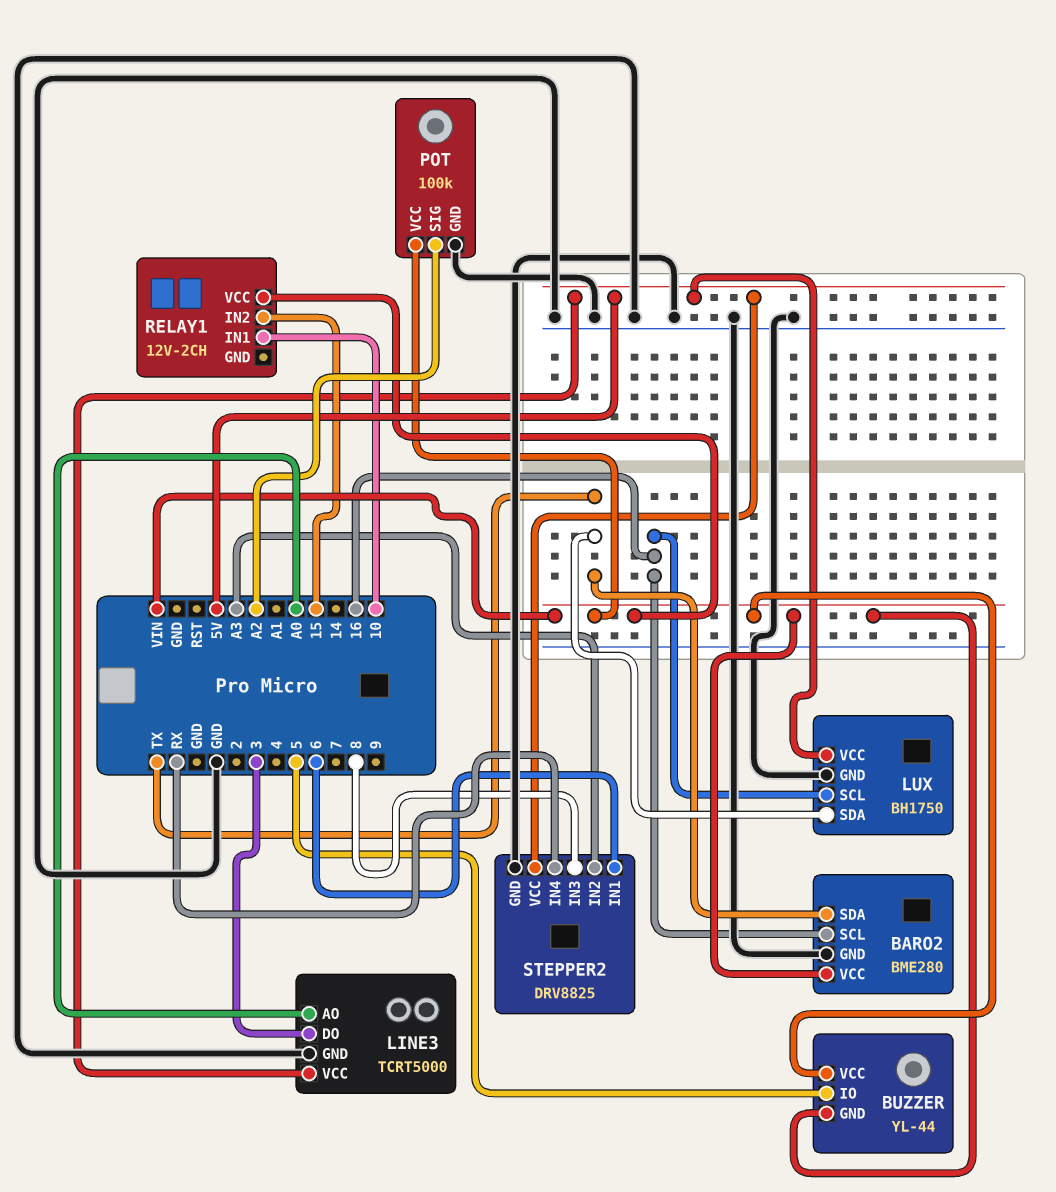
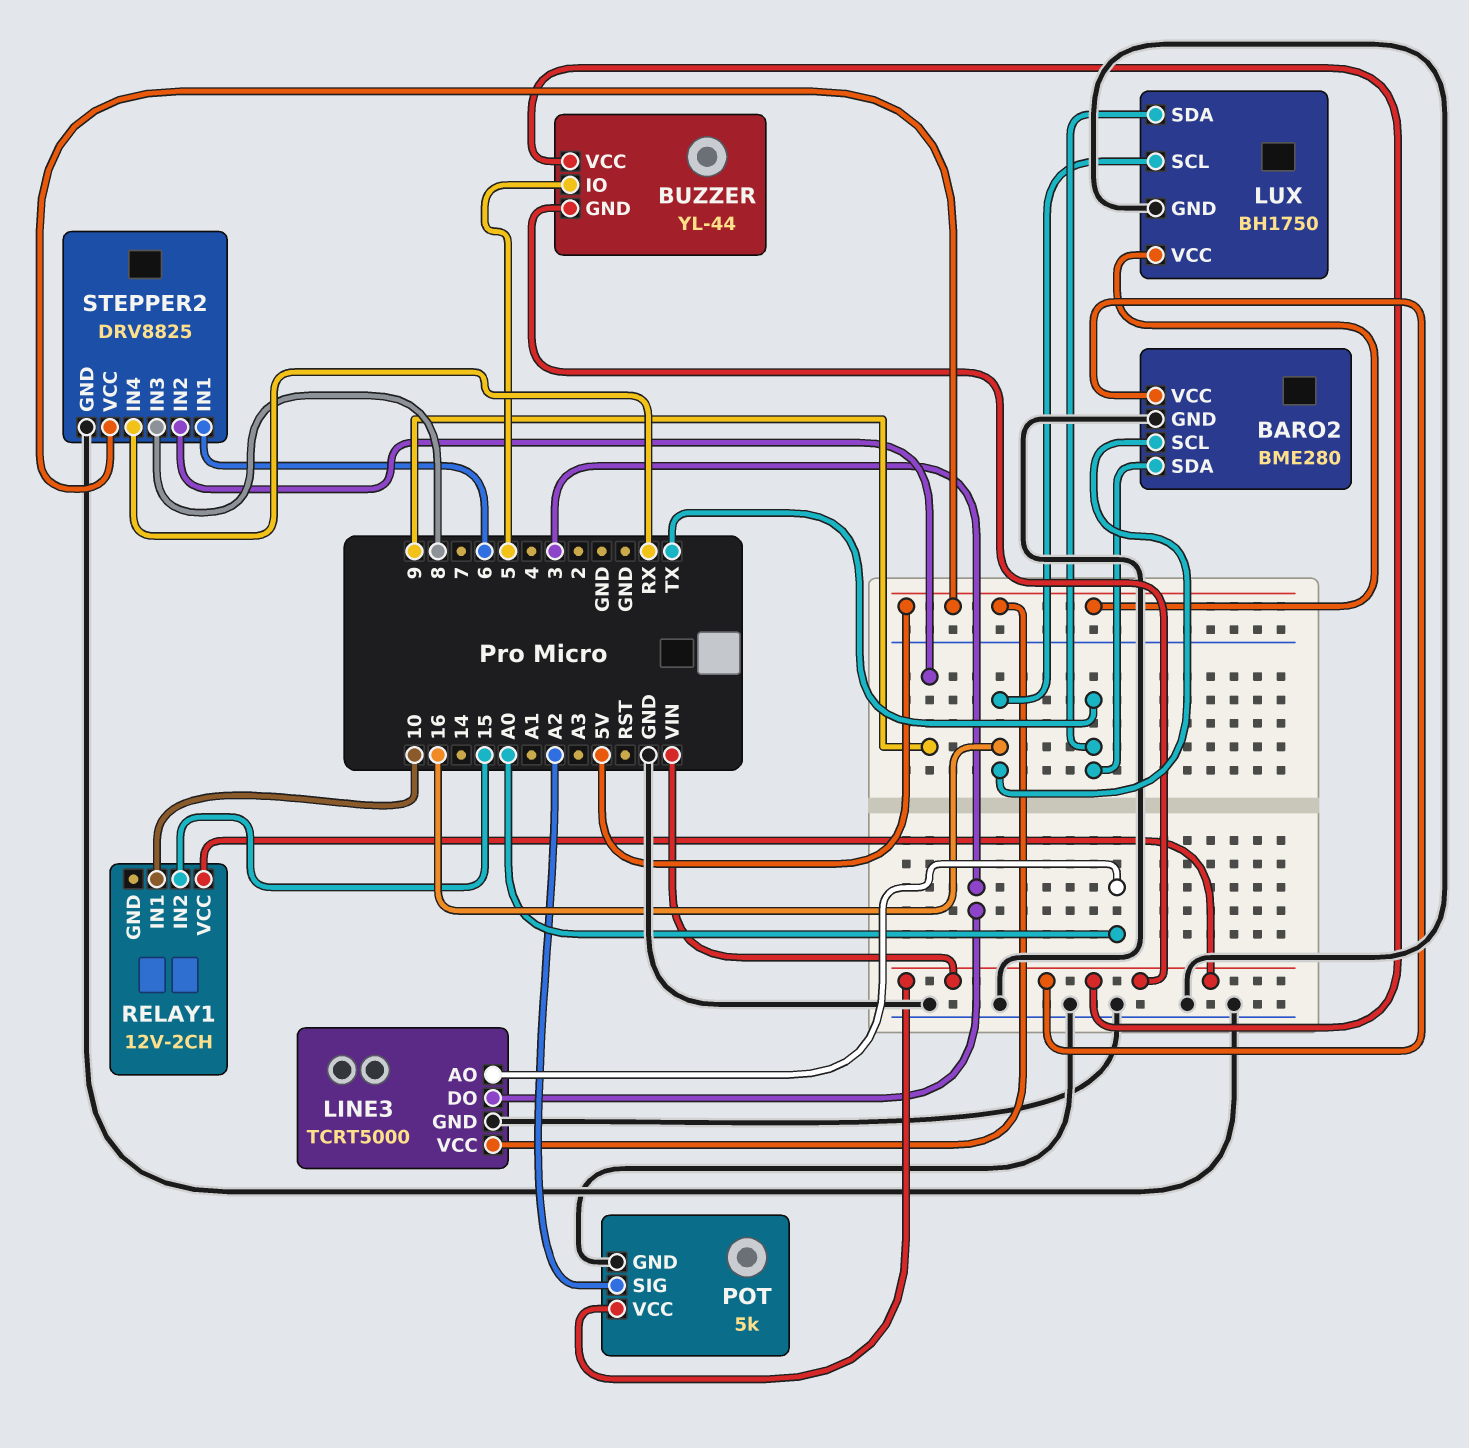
POT: 100k -> 5k
STEPPER2 pin IN2: A3 -> 9

